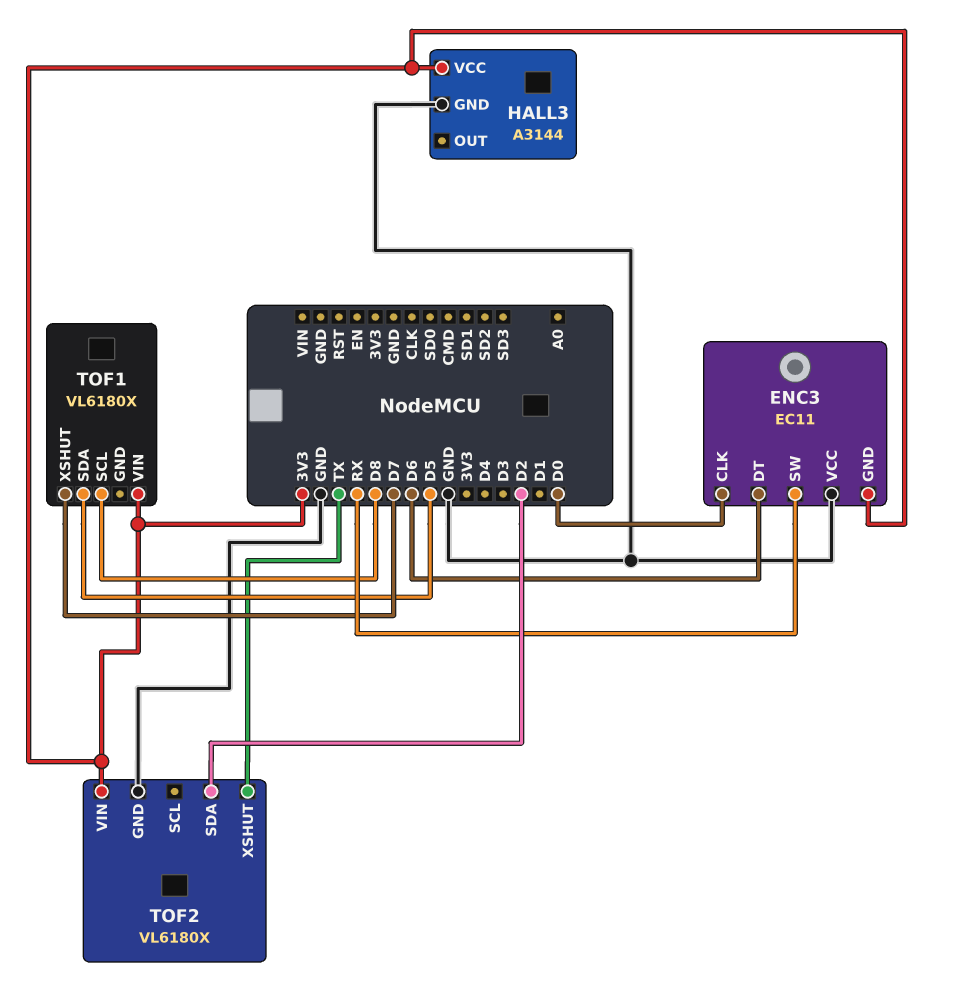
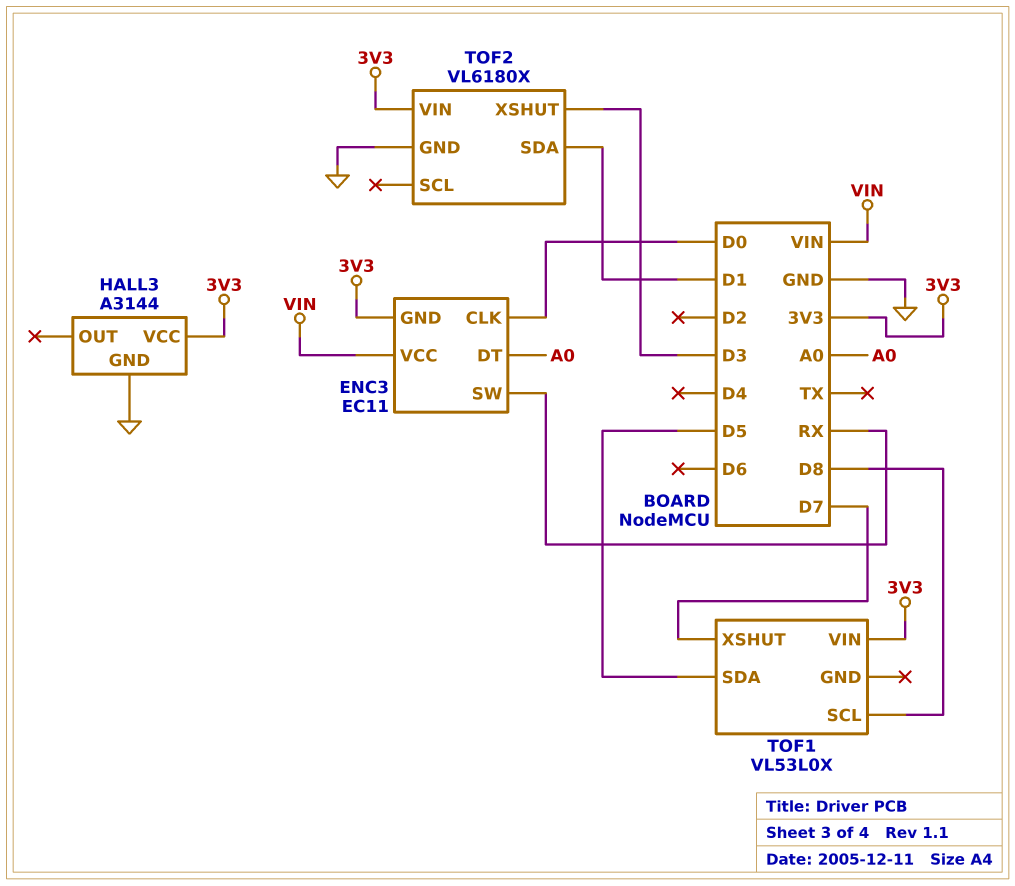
ENC3 pin DT: D6 -> A0
ENC3 pin VCC: GND -> VIN
TOF1: VL6180X -> VL53L0X
TOF2 pin SDA: D2 -> D1
TOF2 pin XSHUT: TX -> D3

